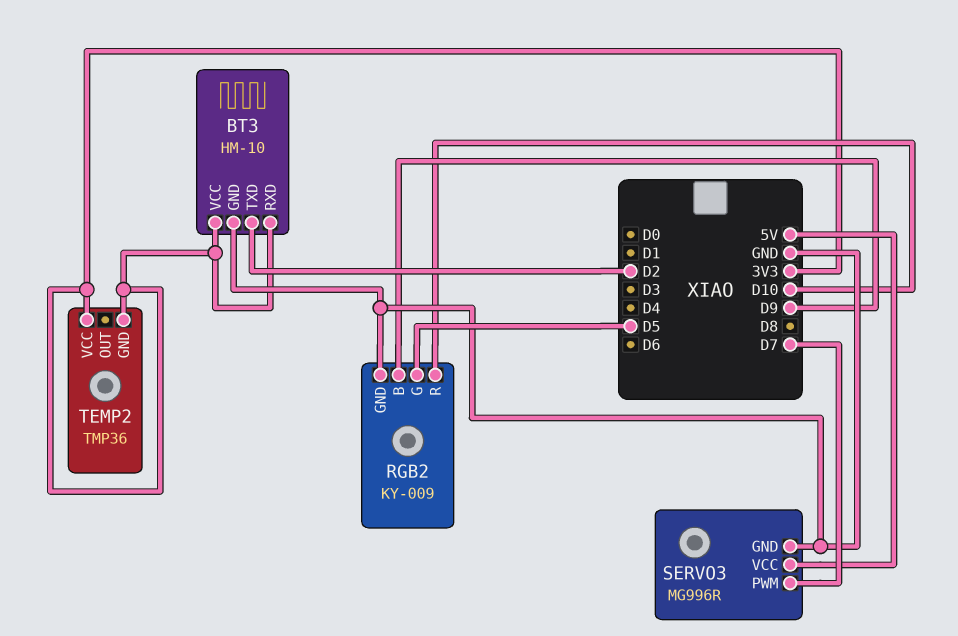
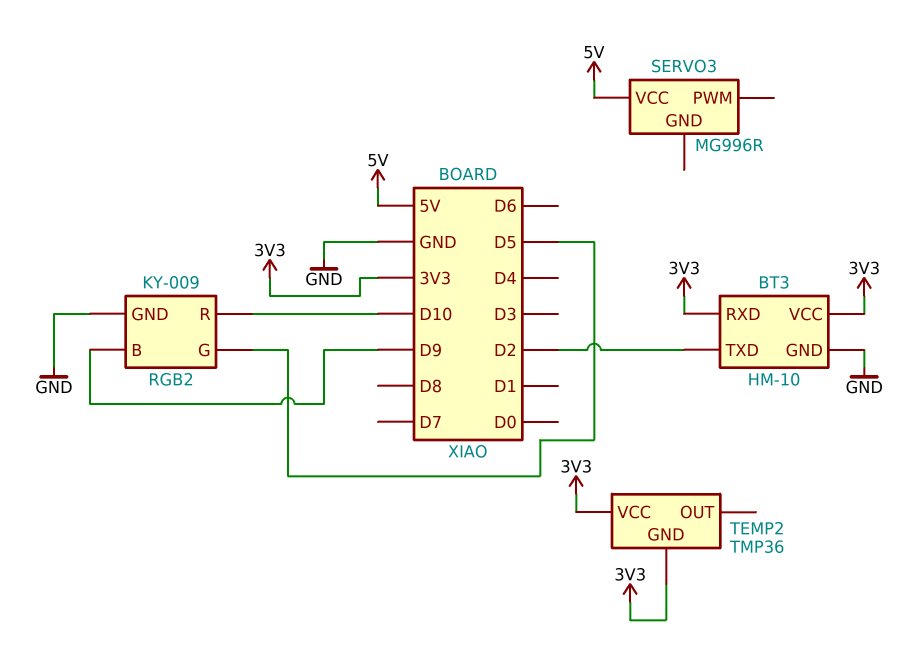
SERVO3 pin GND: GND -> none
SERVO3 pin PWM: D7 -> none

